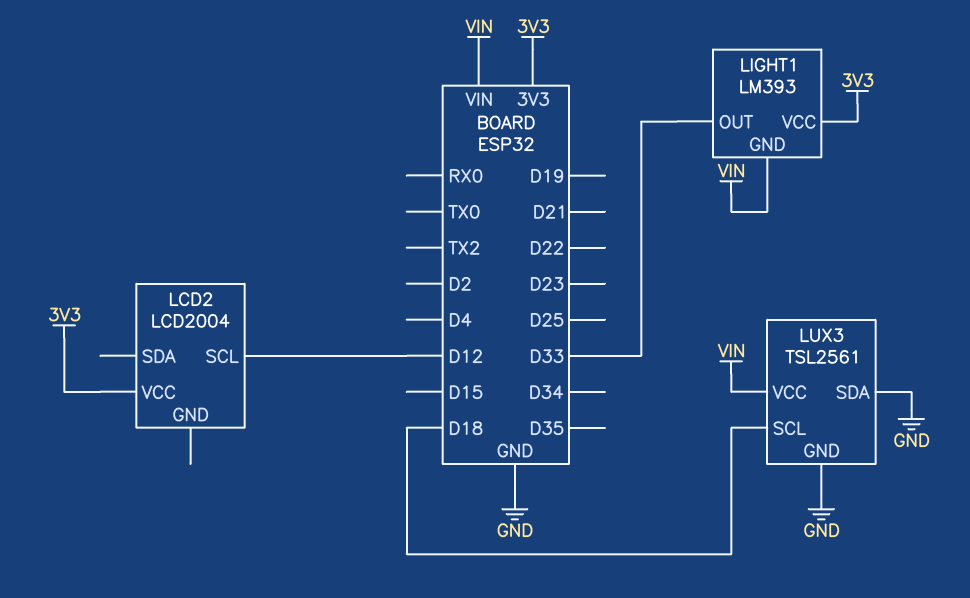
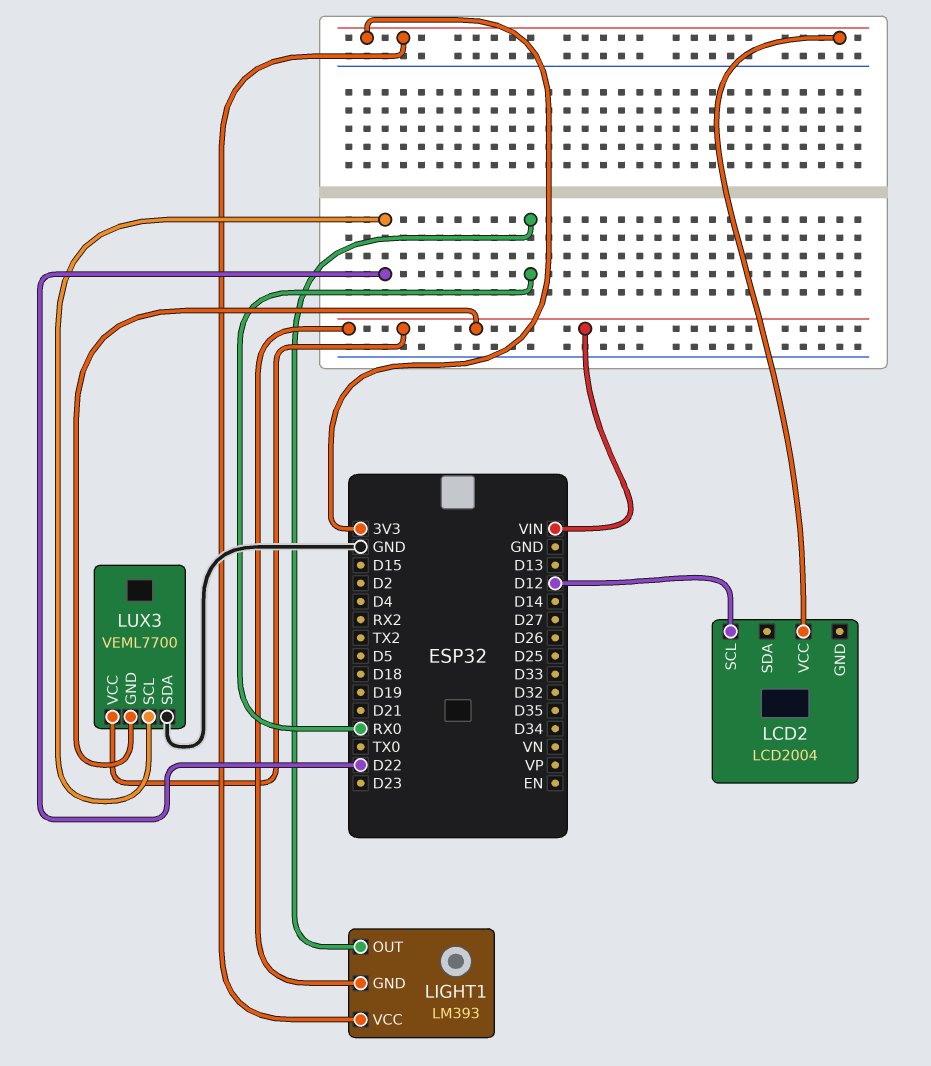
LIGHT1 pin OUT: D33 -> RX0
LUX3: TSL2561 -> VEML7700
LUX3 pin GND: GND -> VIN
LUX3 pin SCL: D18 -> D22

